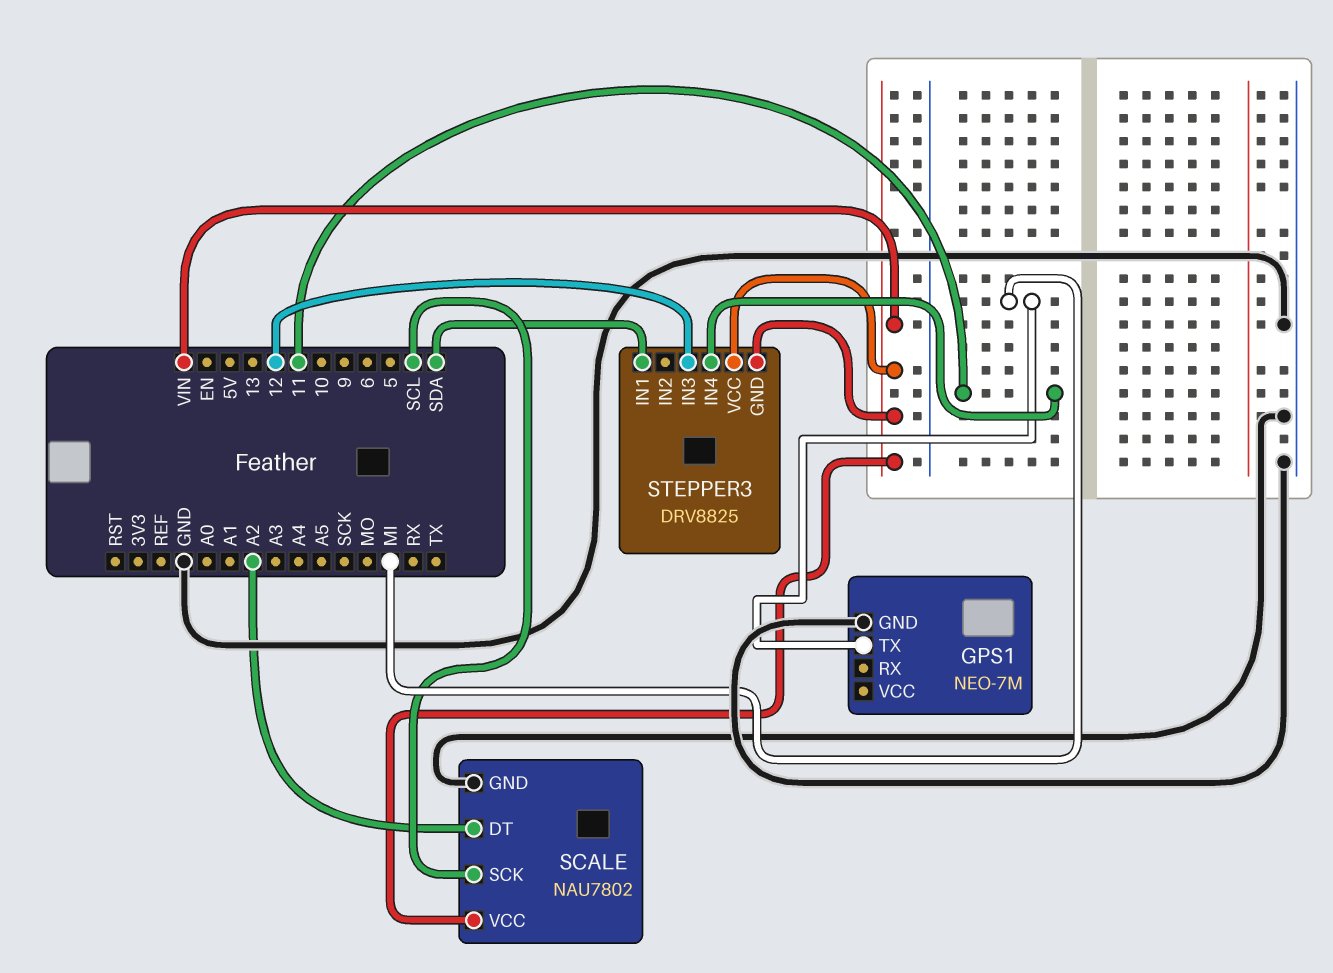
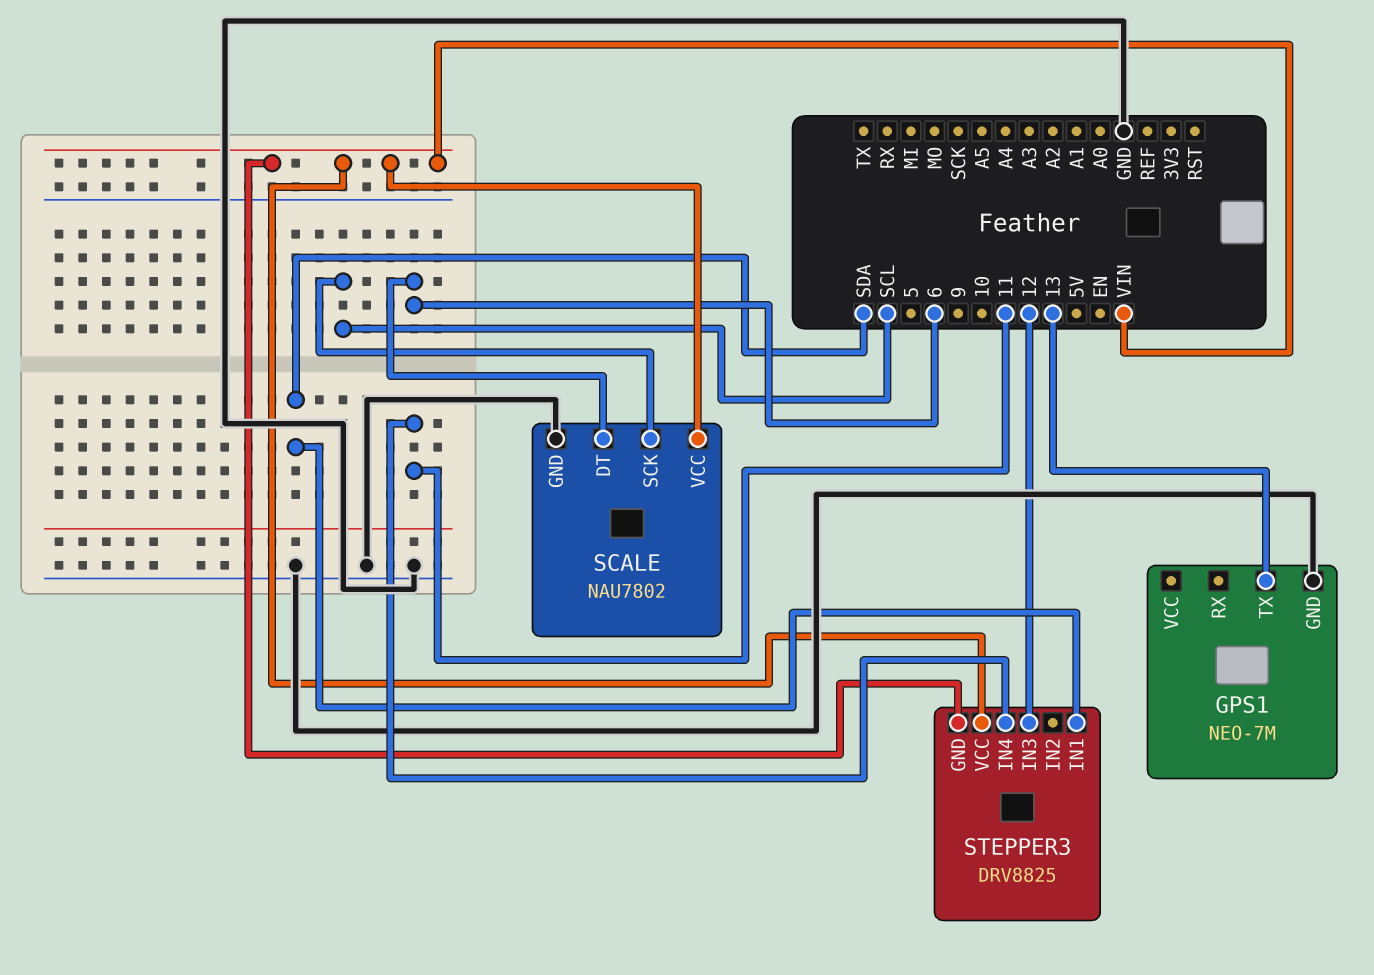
GPS1 pin TX: MI -> 13
SCALE pin DT: A2 -> 6

